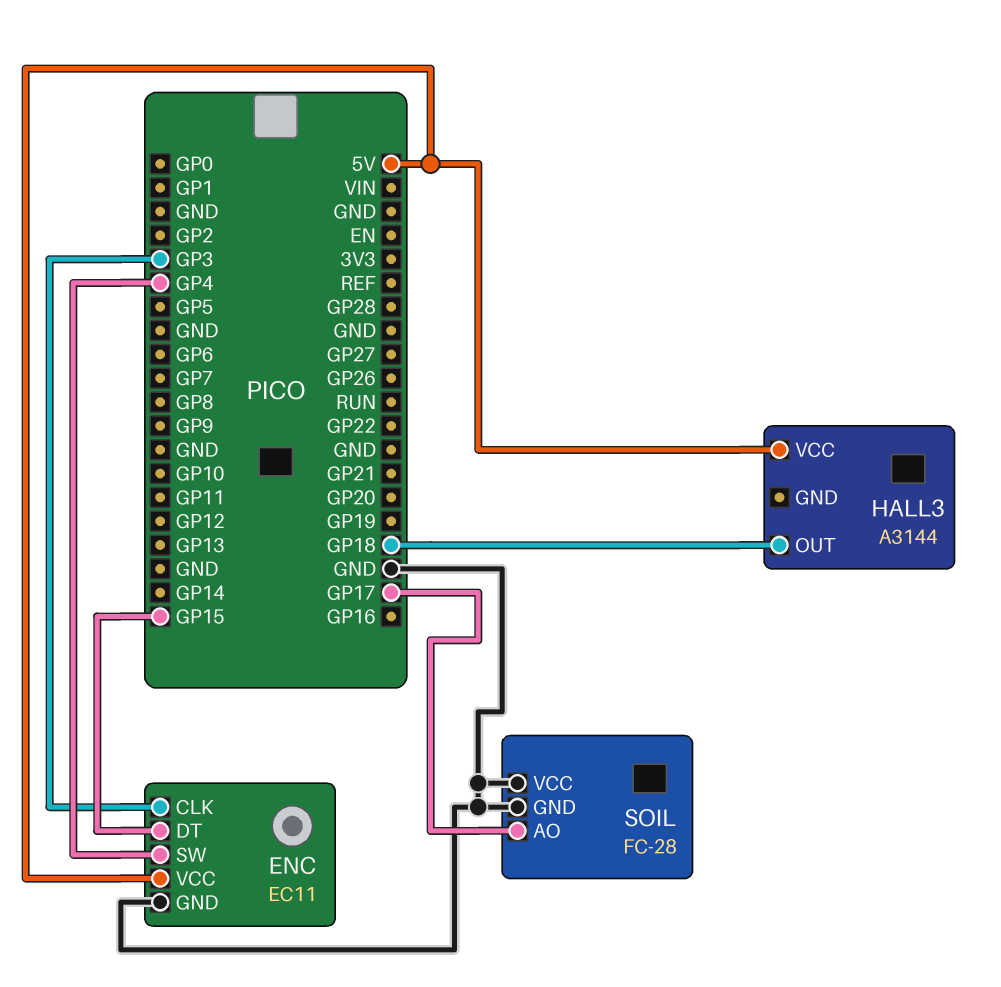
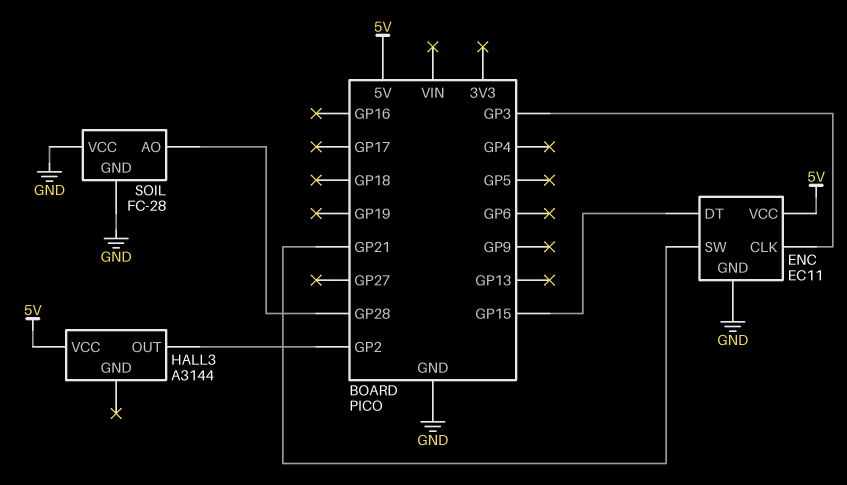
ENC pin SW: GP4 -> GP21
HALL3 pin OUT: GP18 -> GP2
SOIL pin AO: GP17 -> GP28

